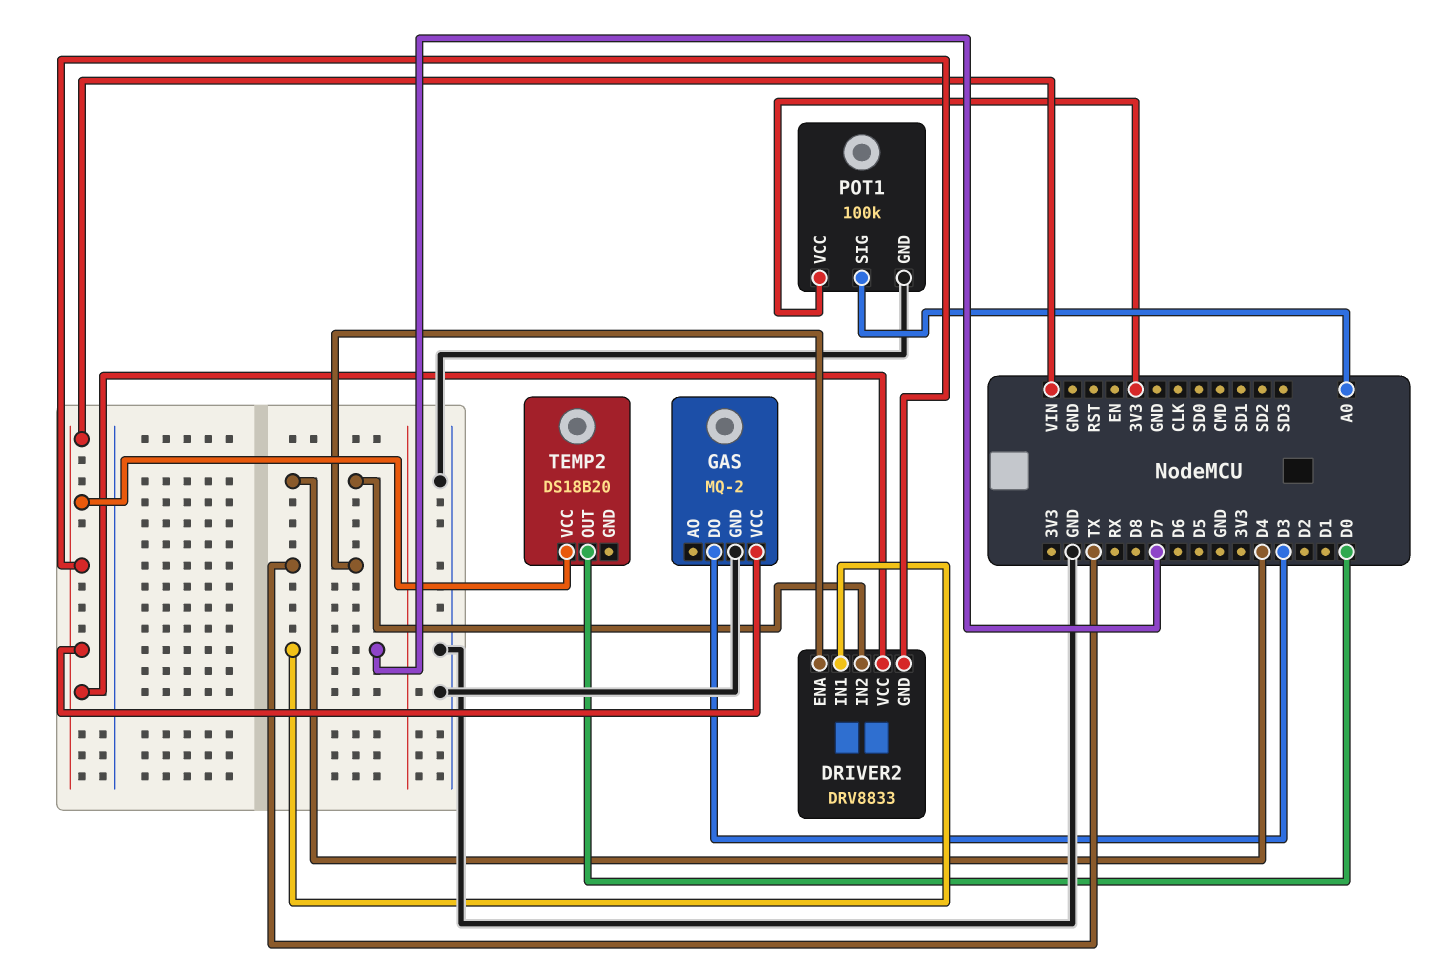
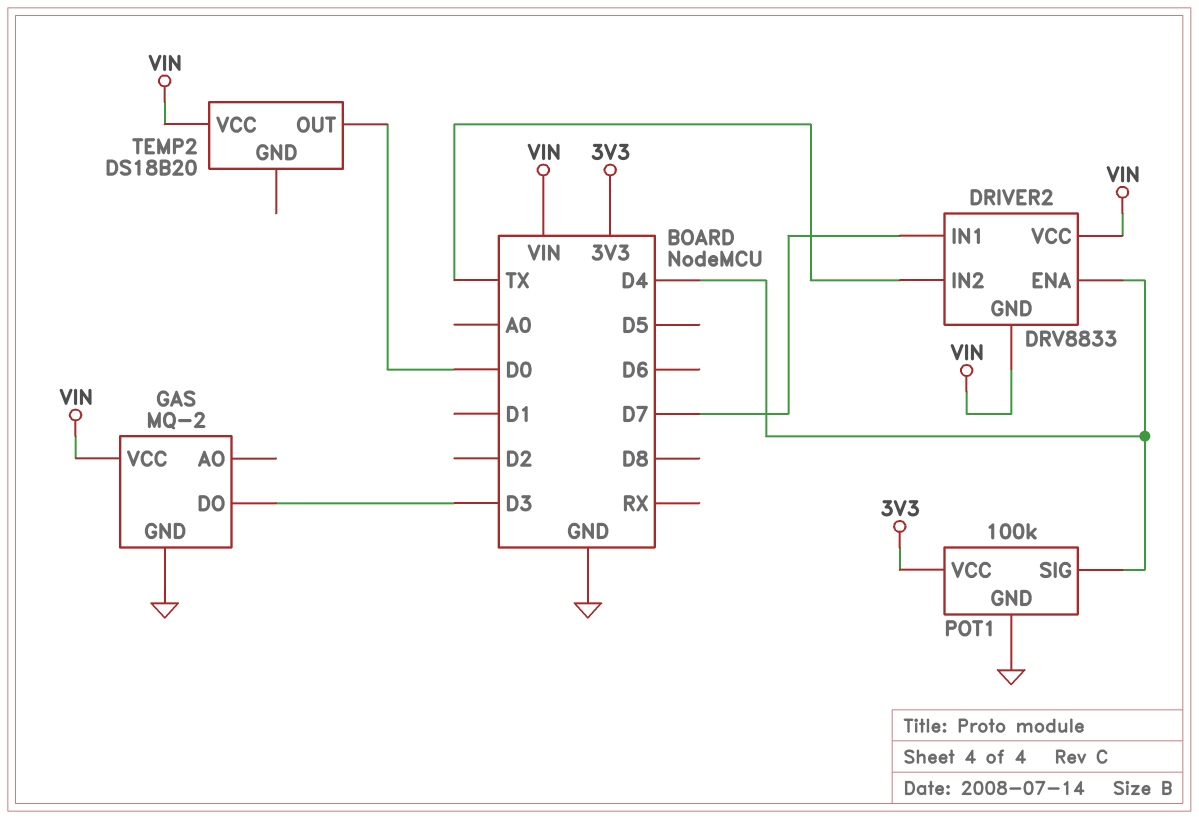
DRIVER2 pin ENA: TX -> D4
DRIVER2 pin IN2: D4 -> TX
POT1 pin SIG: A0 -> D4

